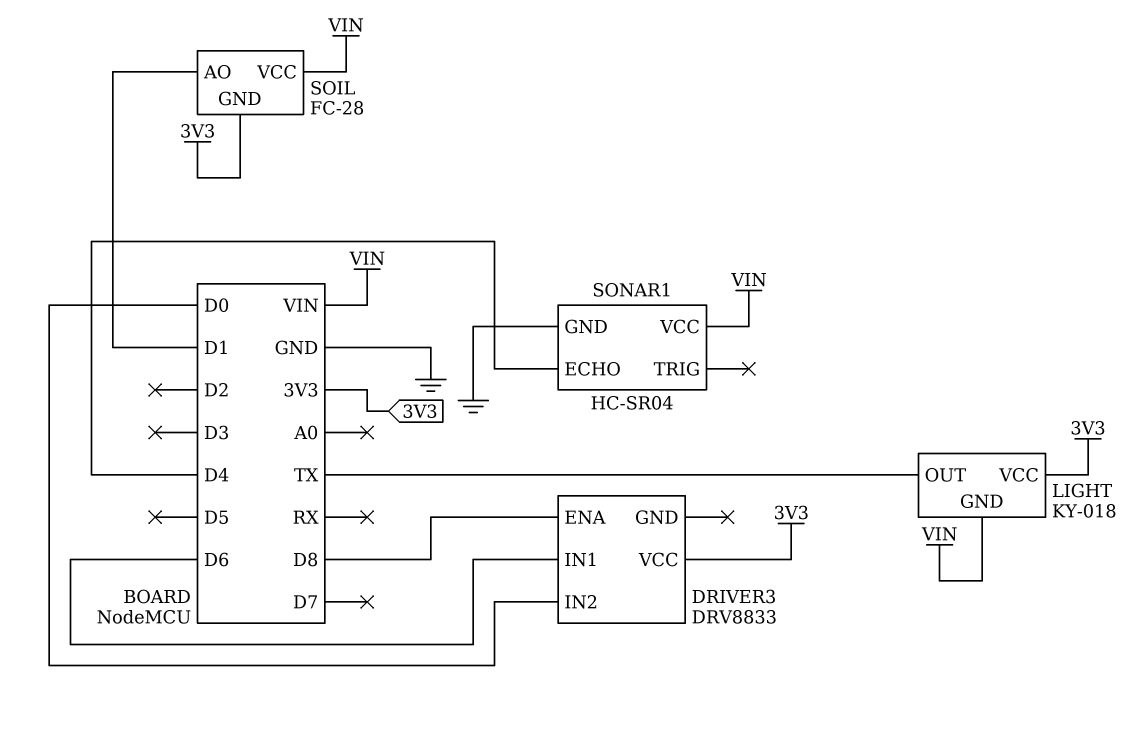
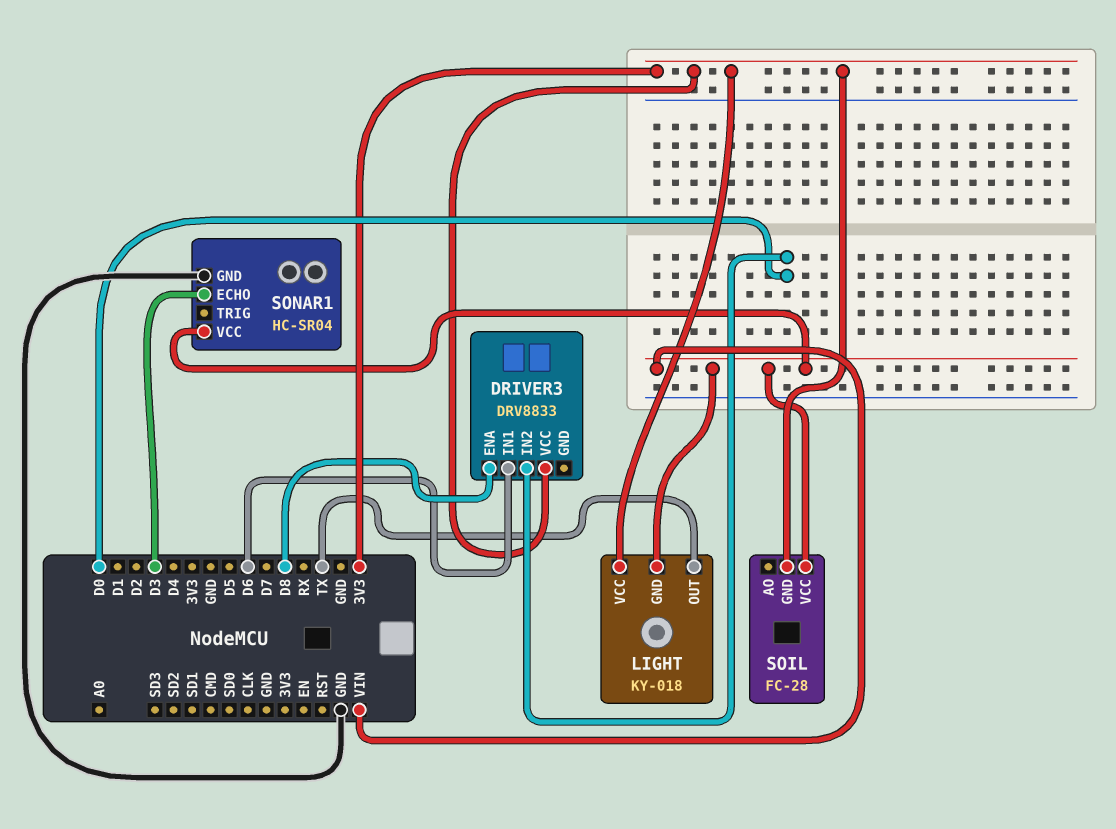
SOIL pin AO: D1 -> none
SONAR1 pin ECHO: D4 -> D3

